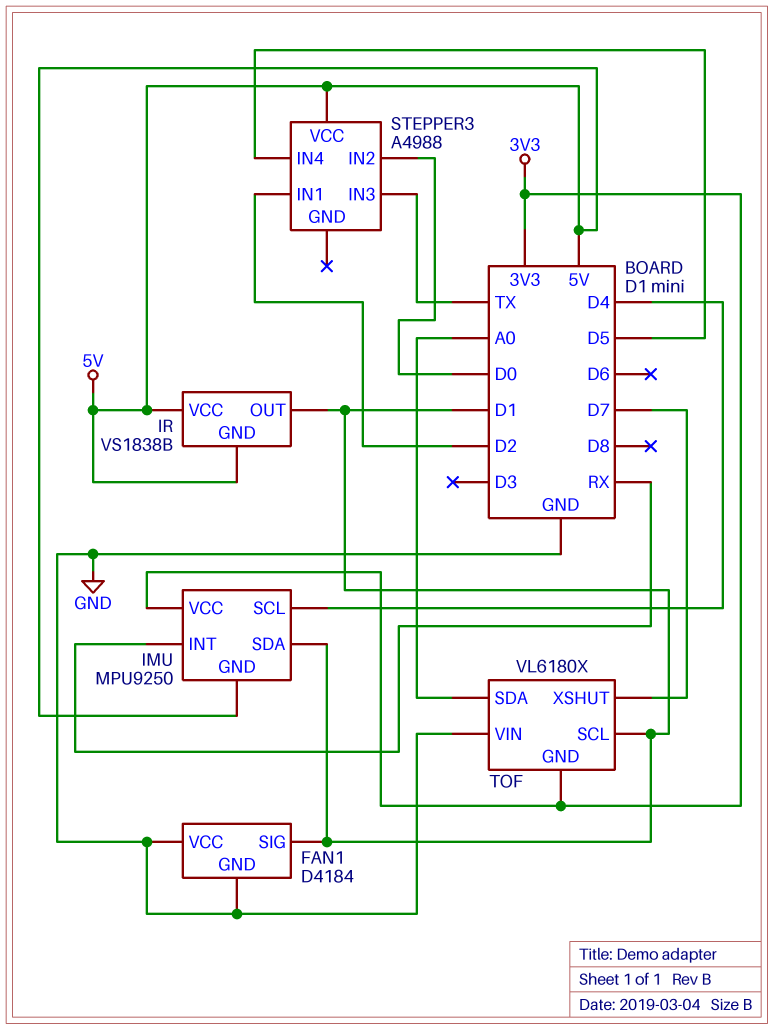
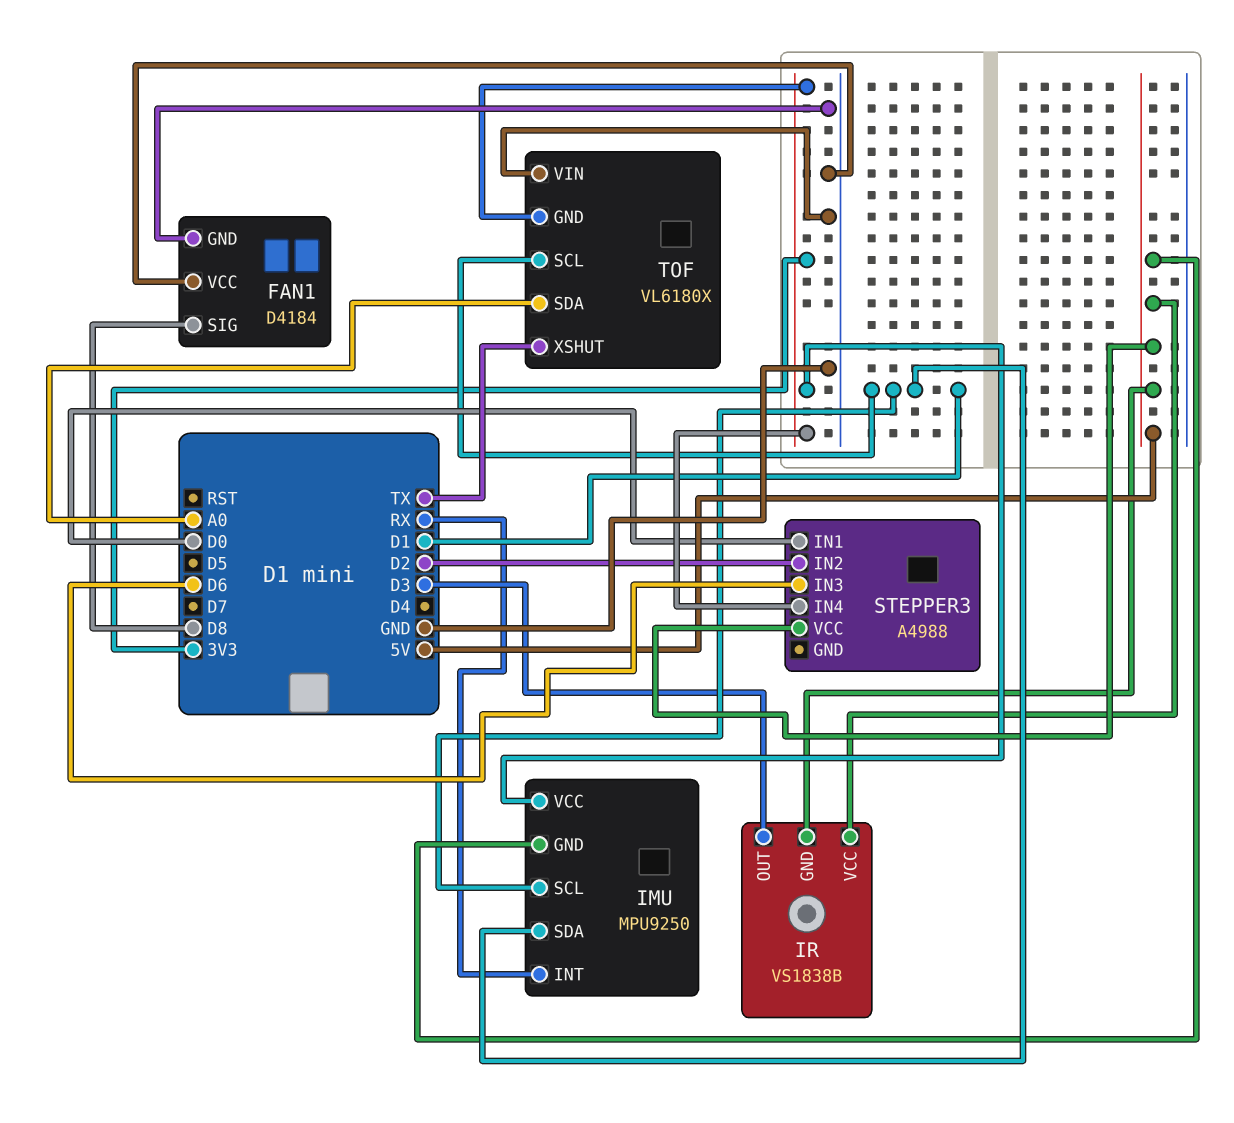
FAN1 pin SIG: D1 -> D8
IMU pin SCL: D4 -> D1
IR pin OUT: D1 -> D3
STEPPER3 pin IN1: D2 -> D0
STEPPER3 pin IN2: D0 -> D2
STEPPER3 pin IN3: TX -> D6
STEPPER3 pin IN4: D5 -> 3V3
TOF pin XSHUT: D7 -> TX

